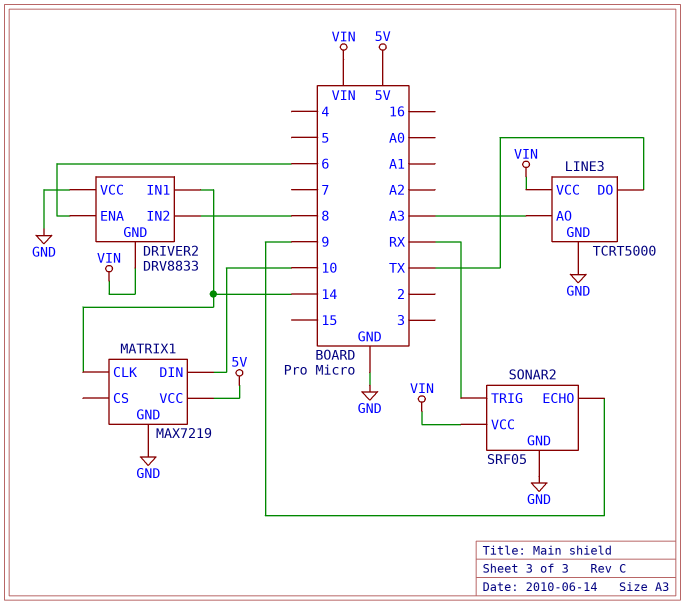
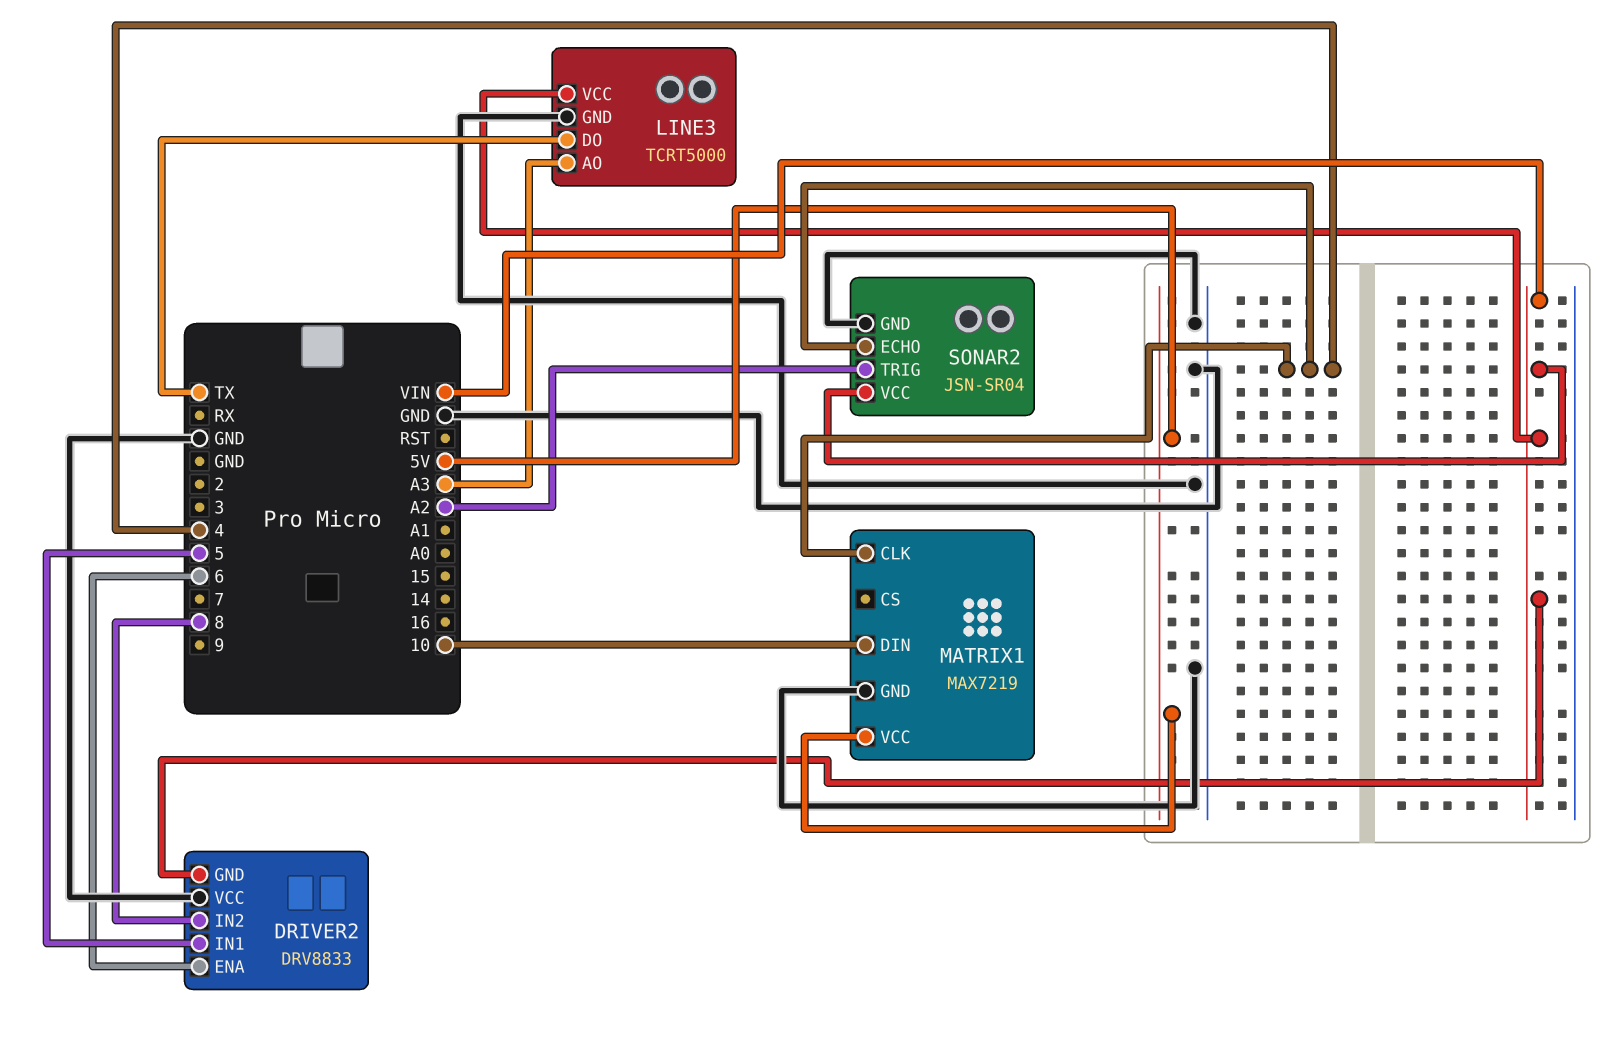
DRIVER2 pin IN1: 14 -> 5
MATRIX1 pin CLK: 14 -> 4
SONAR2: SRF05 -> JSN-SR04
SONAR2 pin ECHO: 9 -> 4
SONAR2 pin TRIG: RX -> A2

